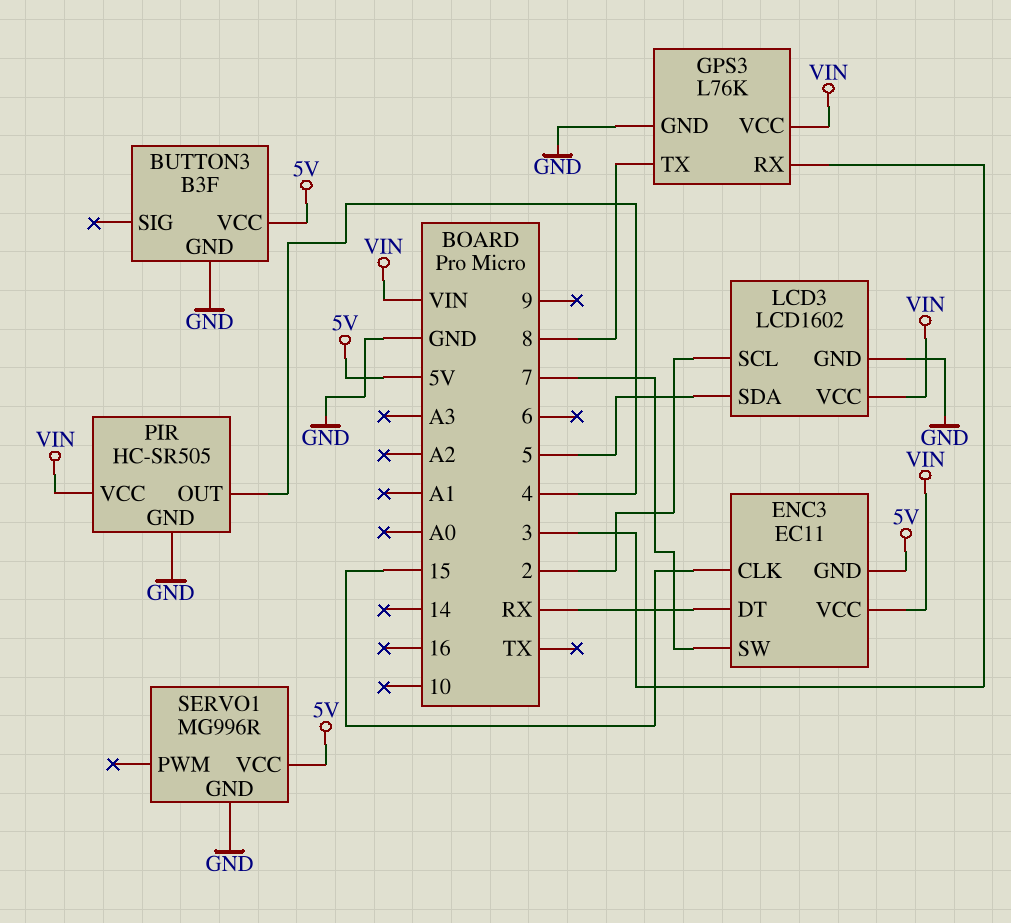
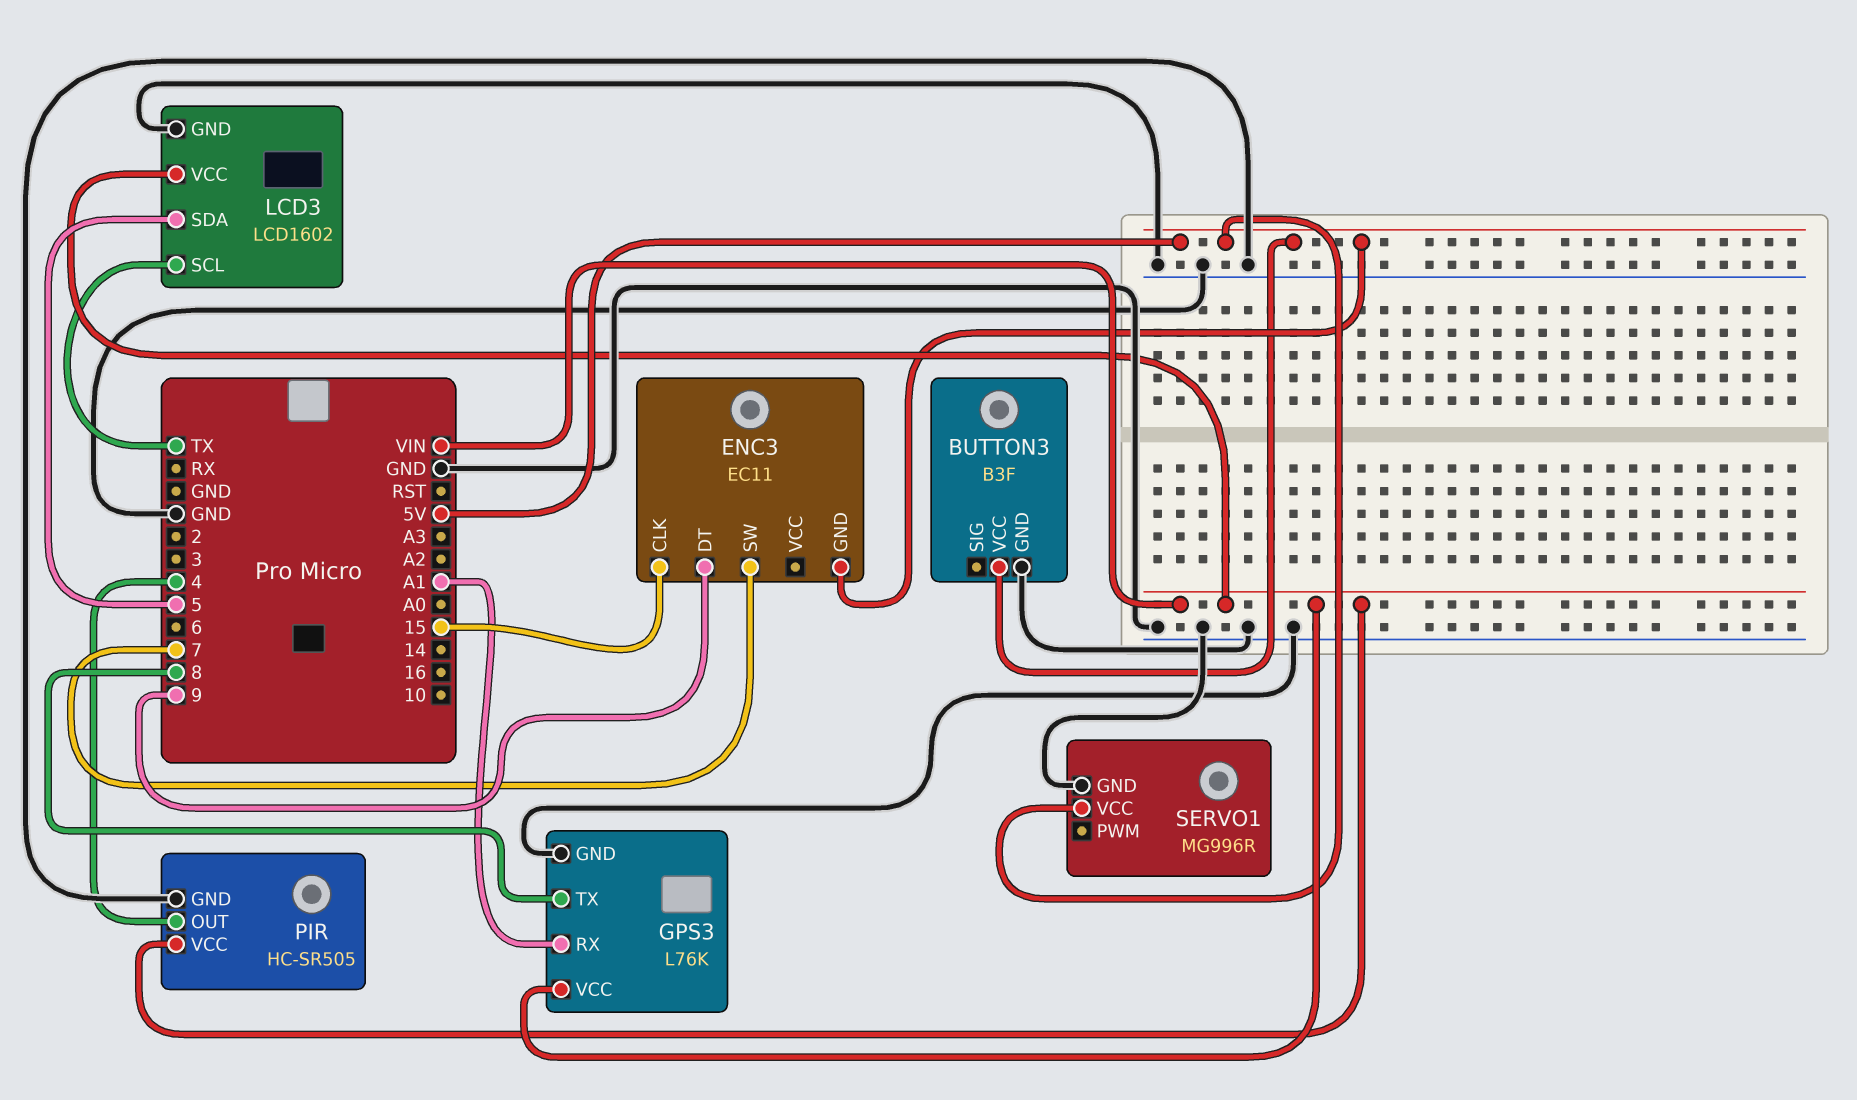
ENC3 pin DT: RX -> 9
ENC3 pin VCC: VIN -> none
GPS3 pin RX: 3 -> A1
LCD3 pin SCL: 2 -> TX

